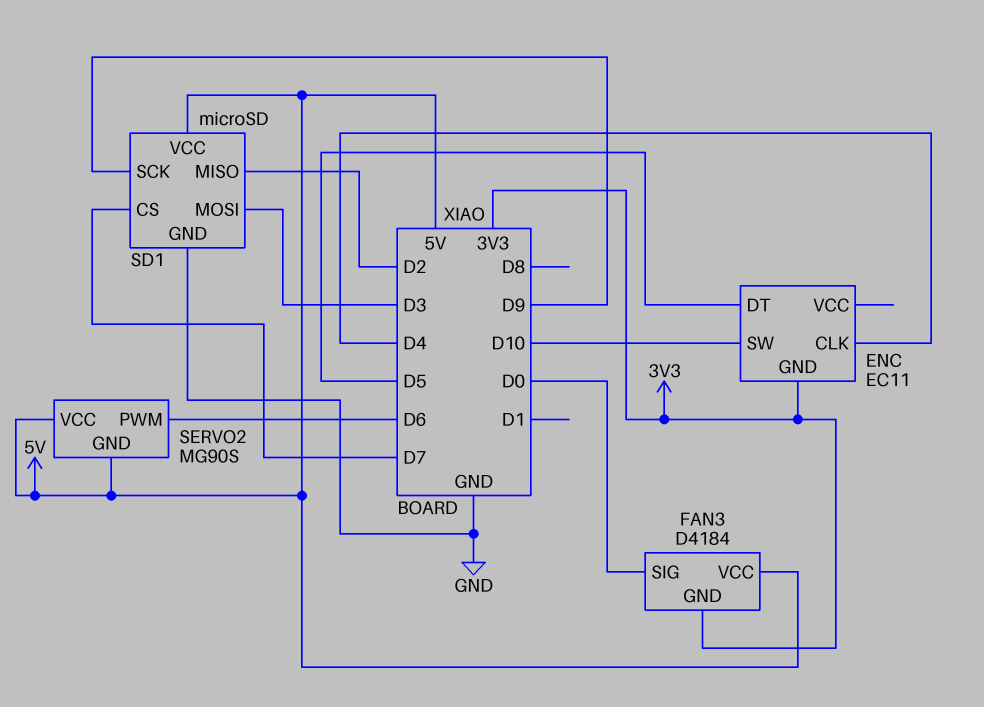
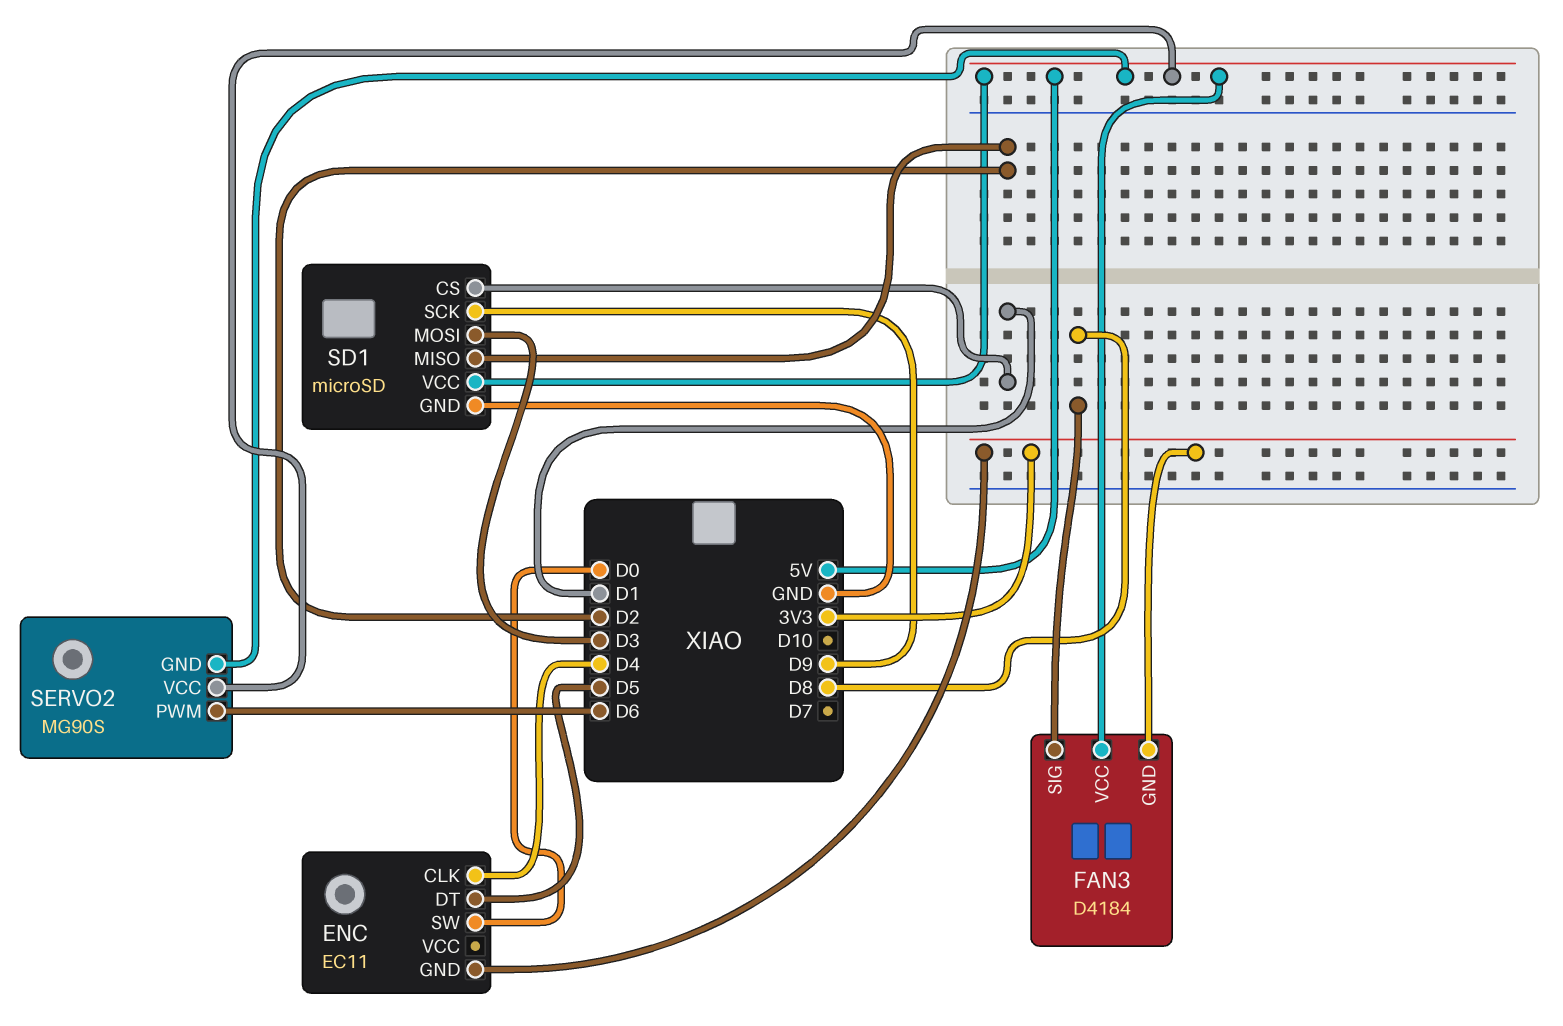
ENC pin SW: D10 -> D0
FAN3 pin SIG: D0 -> D8
SD1 pin CS: D7 -> D1

